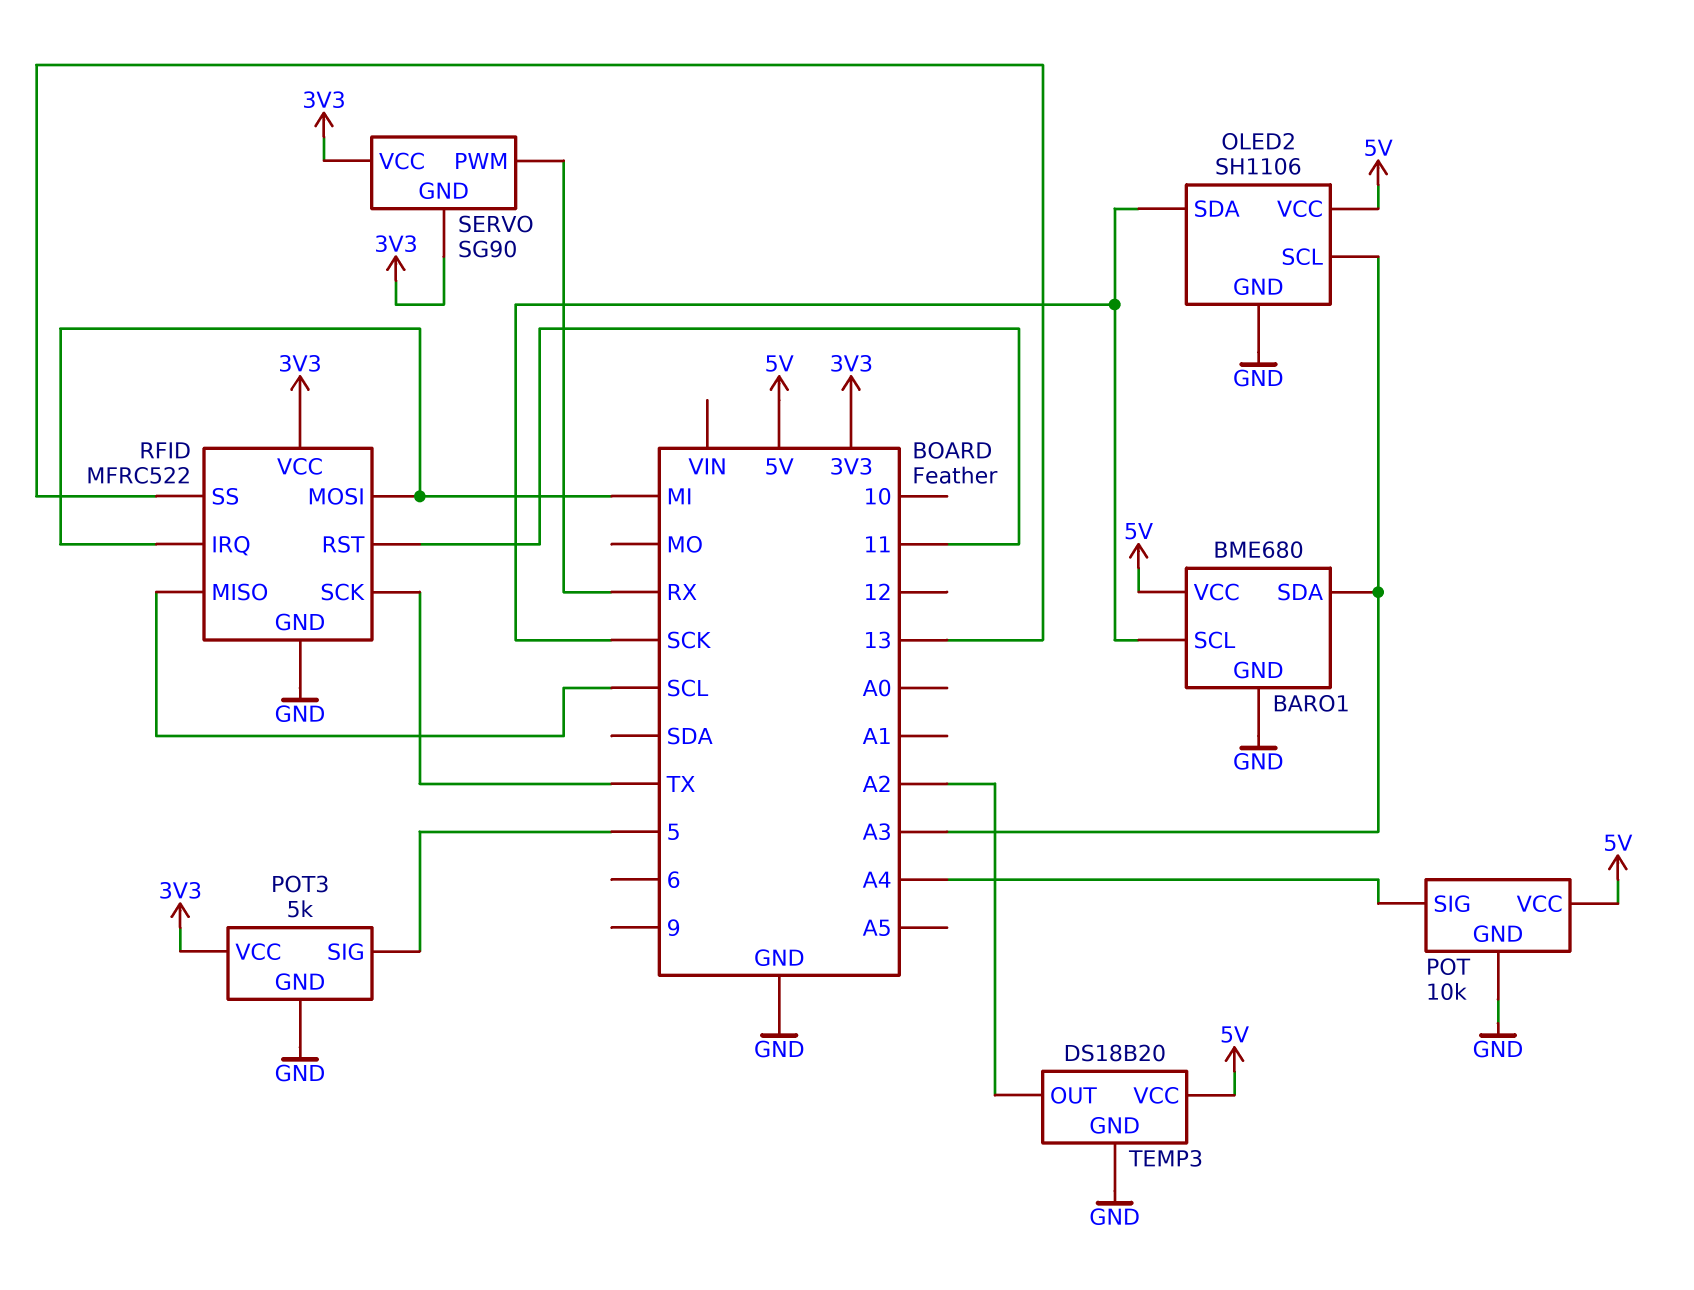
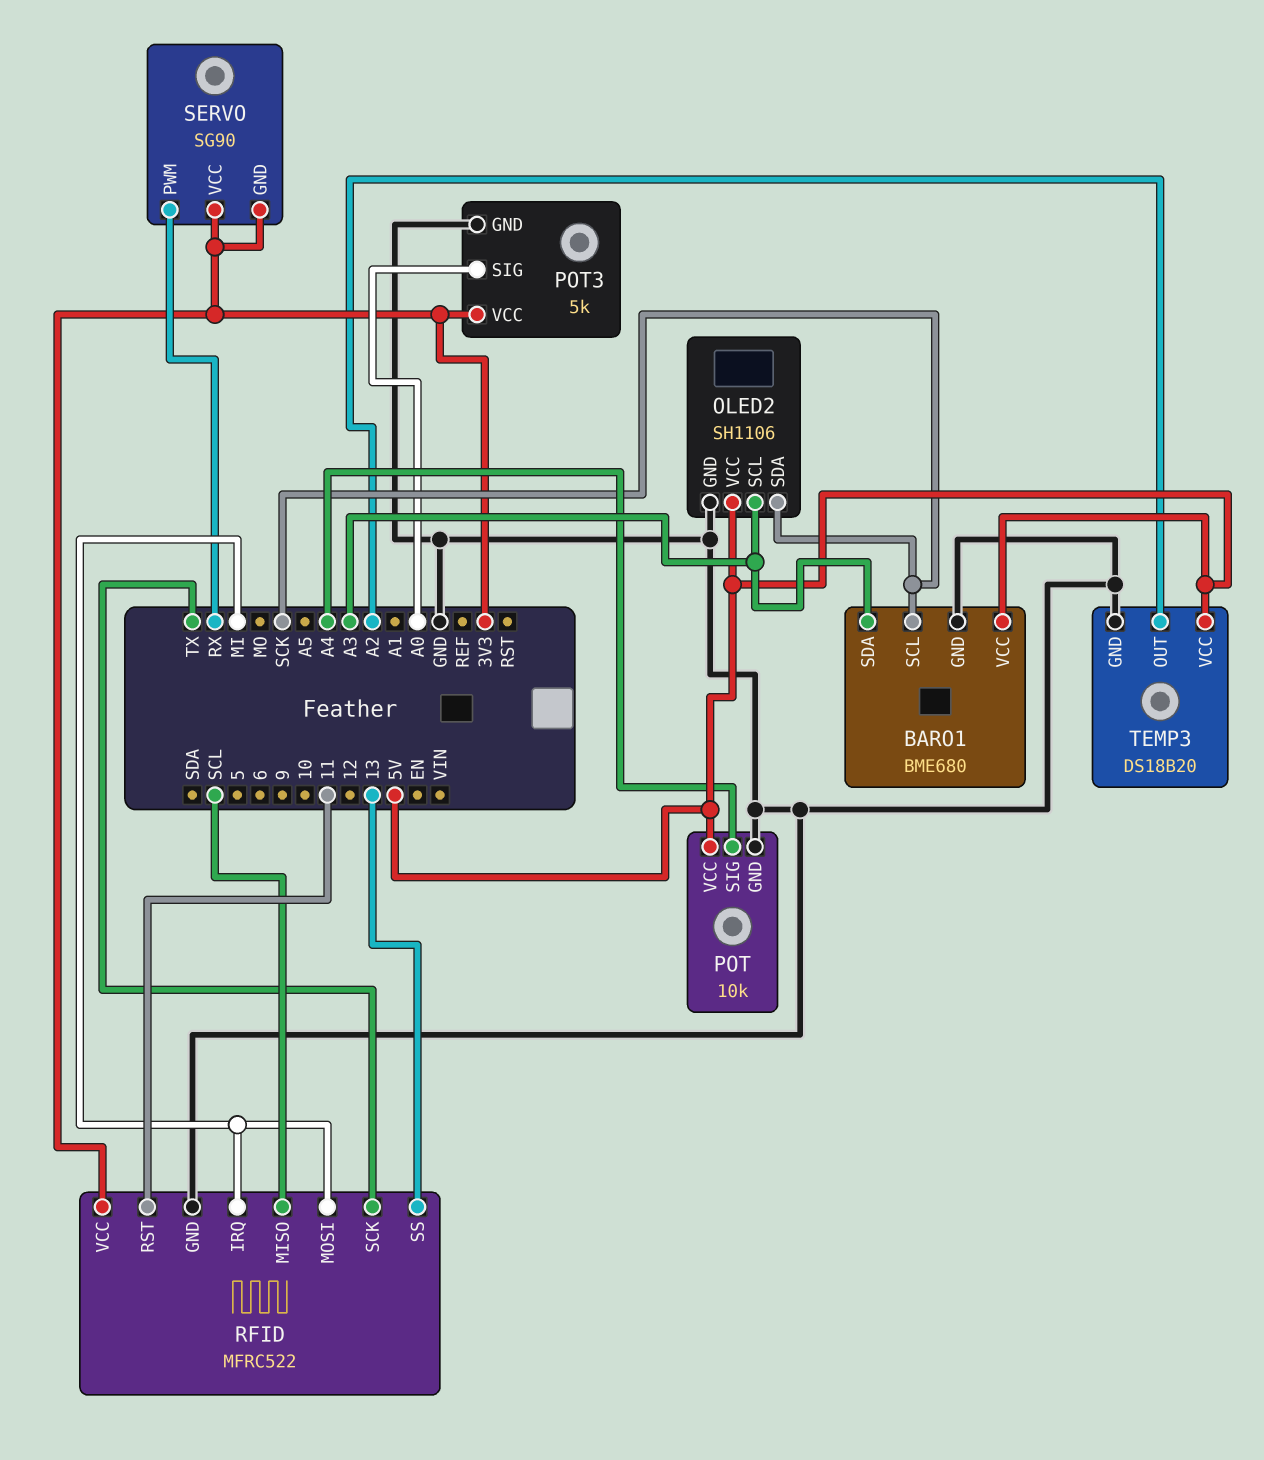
POT3 pin SIG: 5 -> A0

